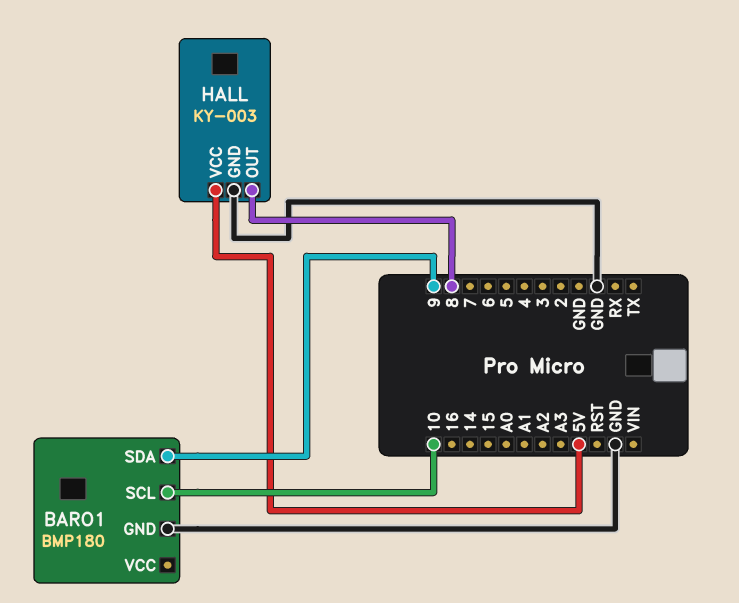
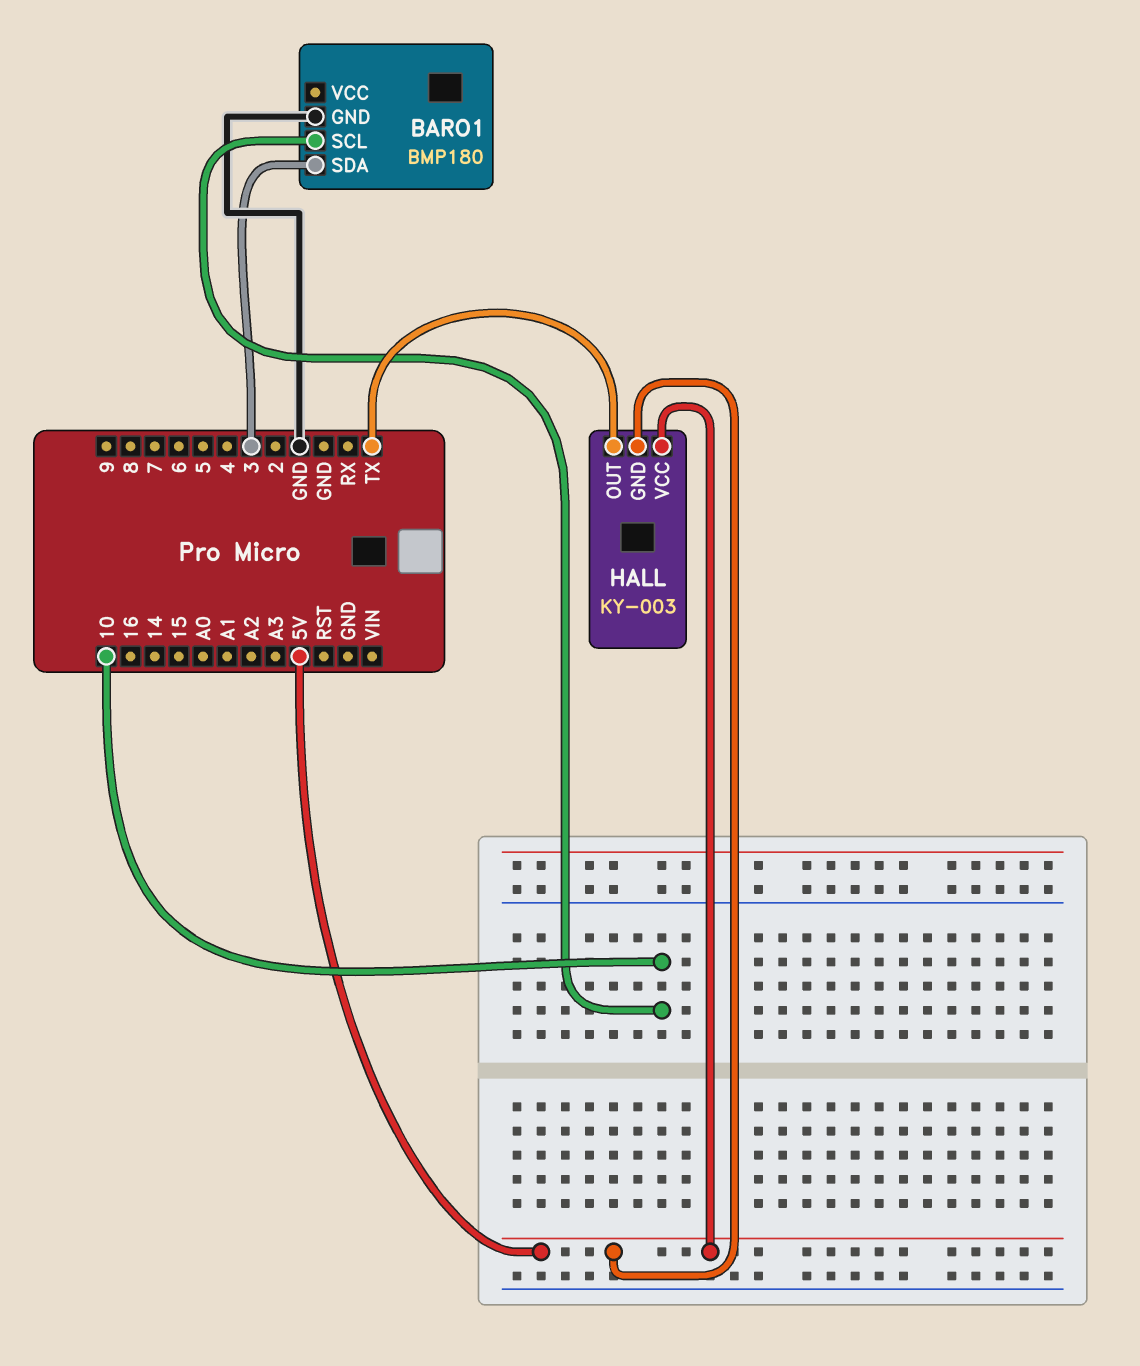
BARO1 pin SDA: 9 -> 3
HALL pin GND: GND -> 5V
HALL pin OUT: 8 -> TX

